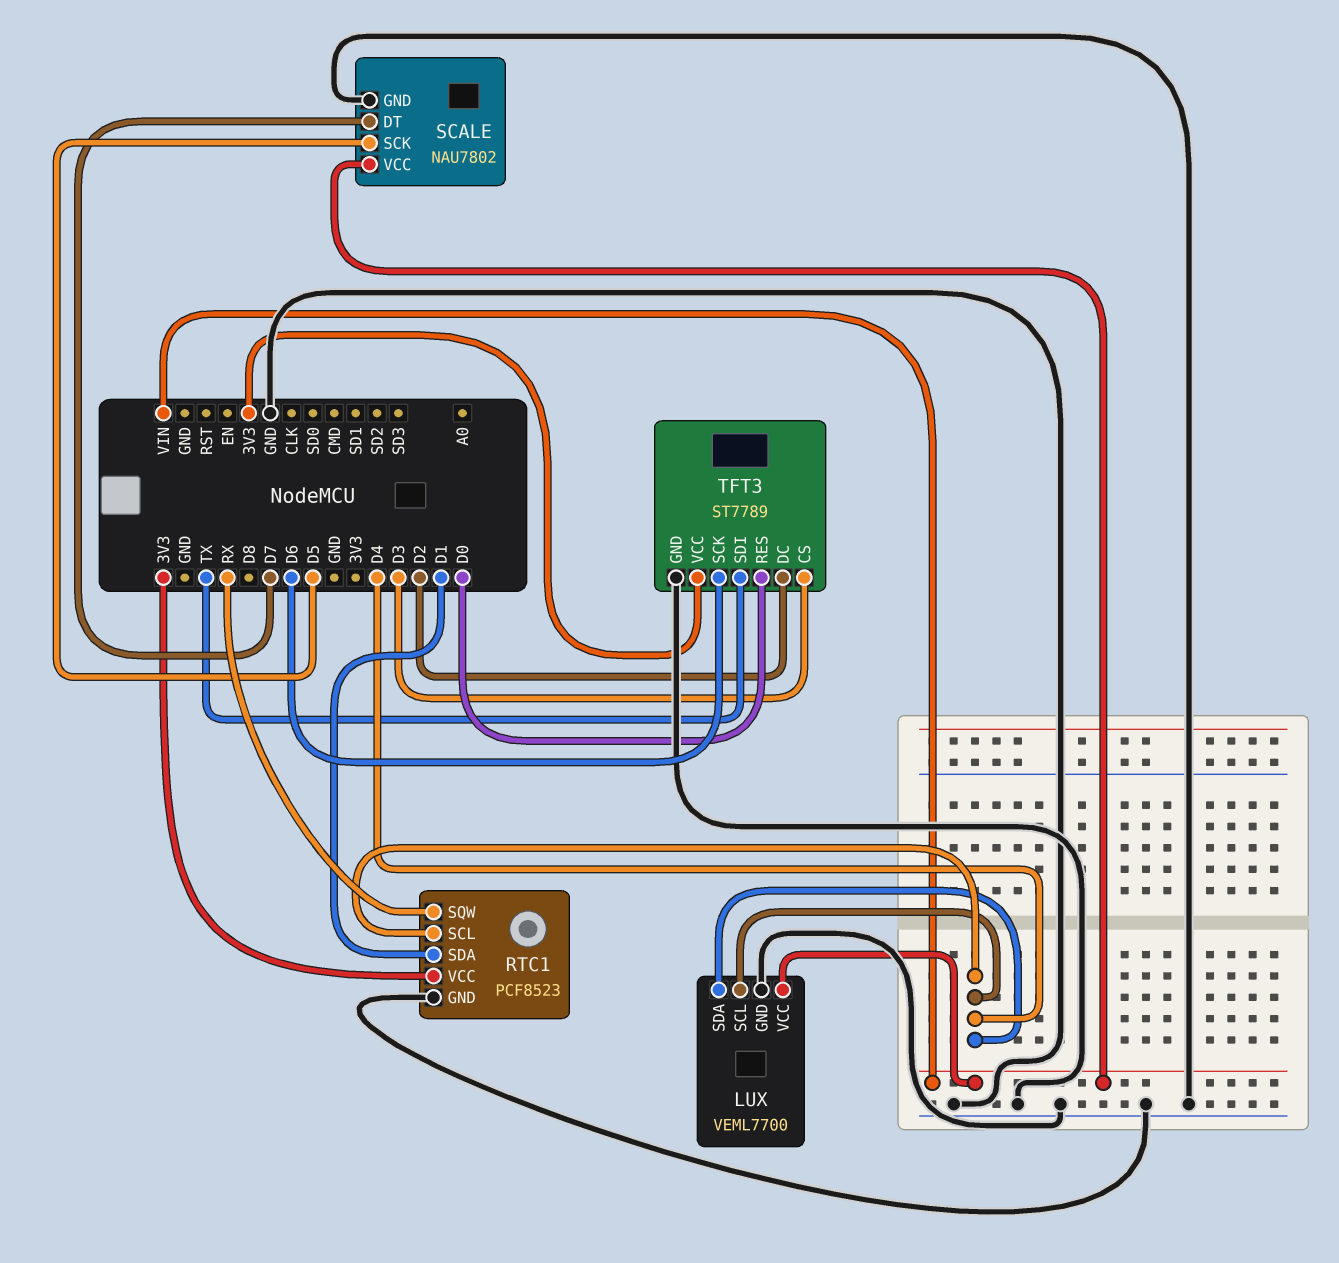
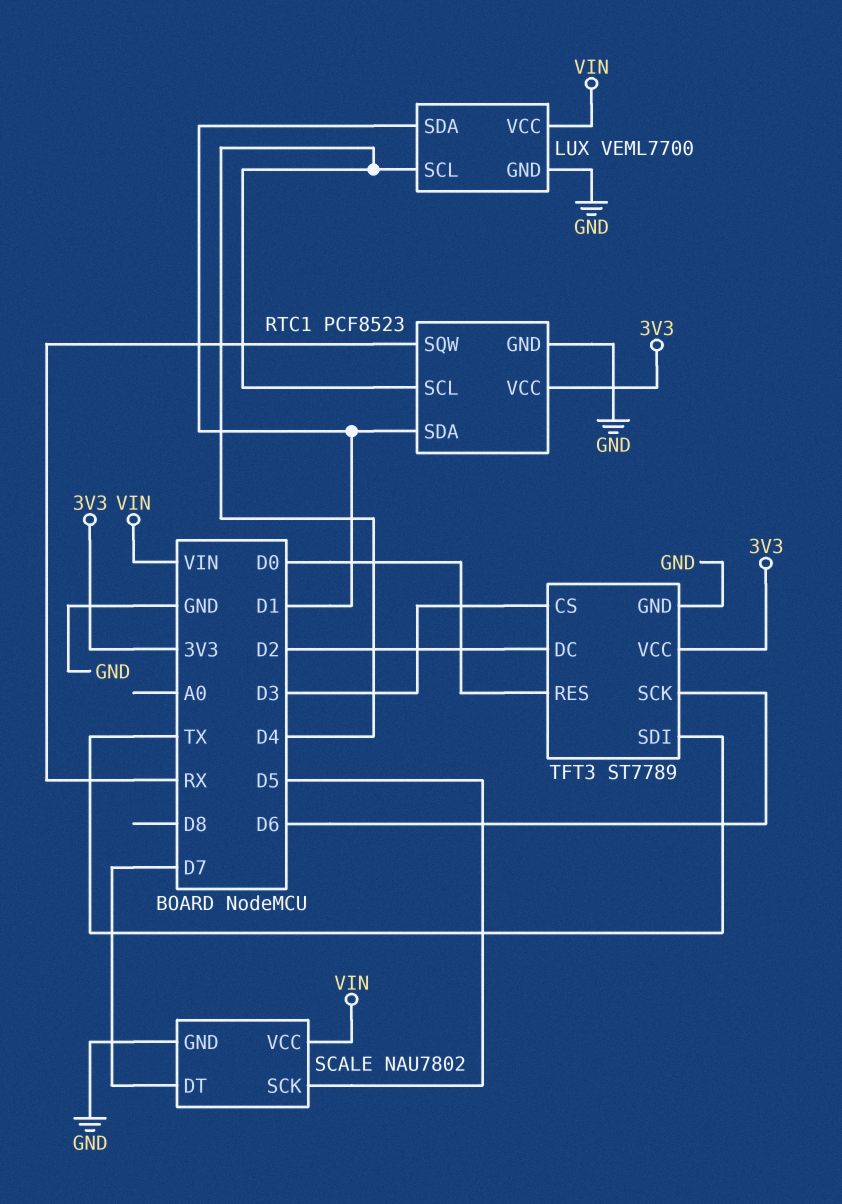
LUX pin SDA: D4 -> D1

